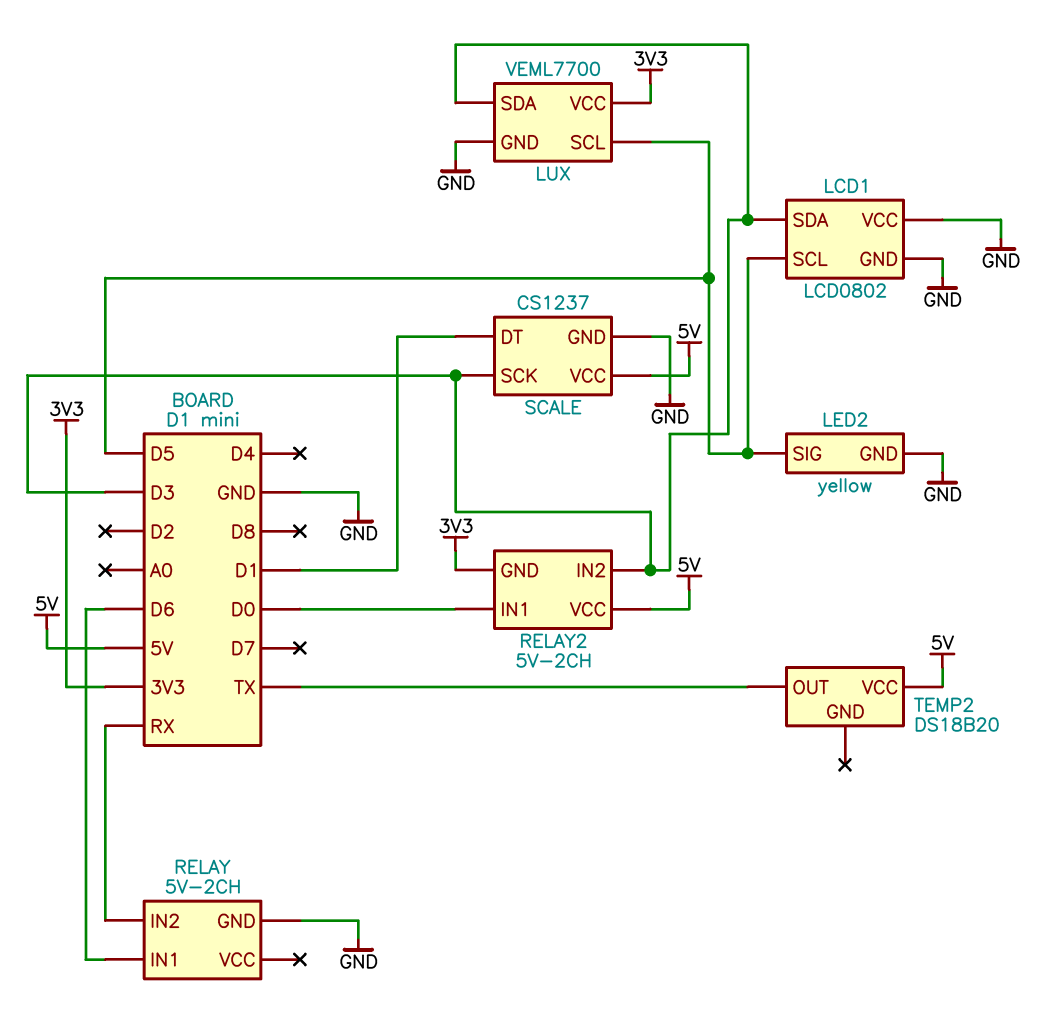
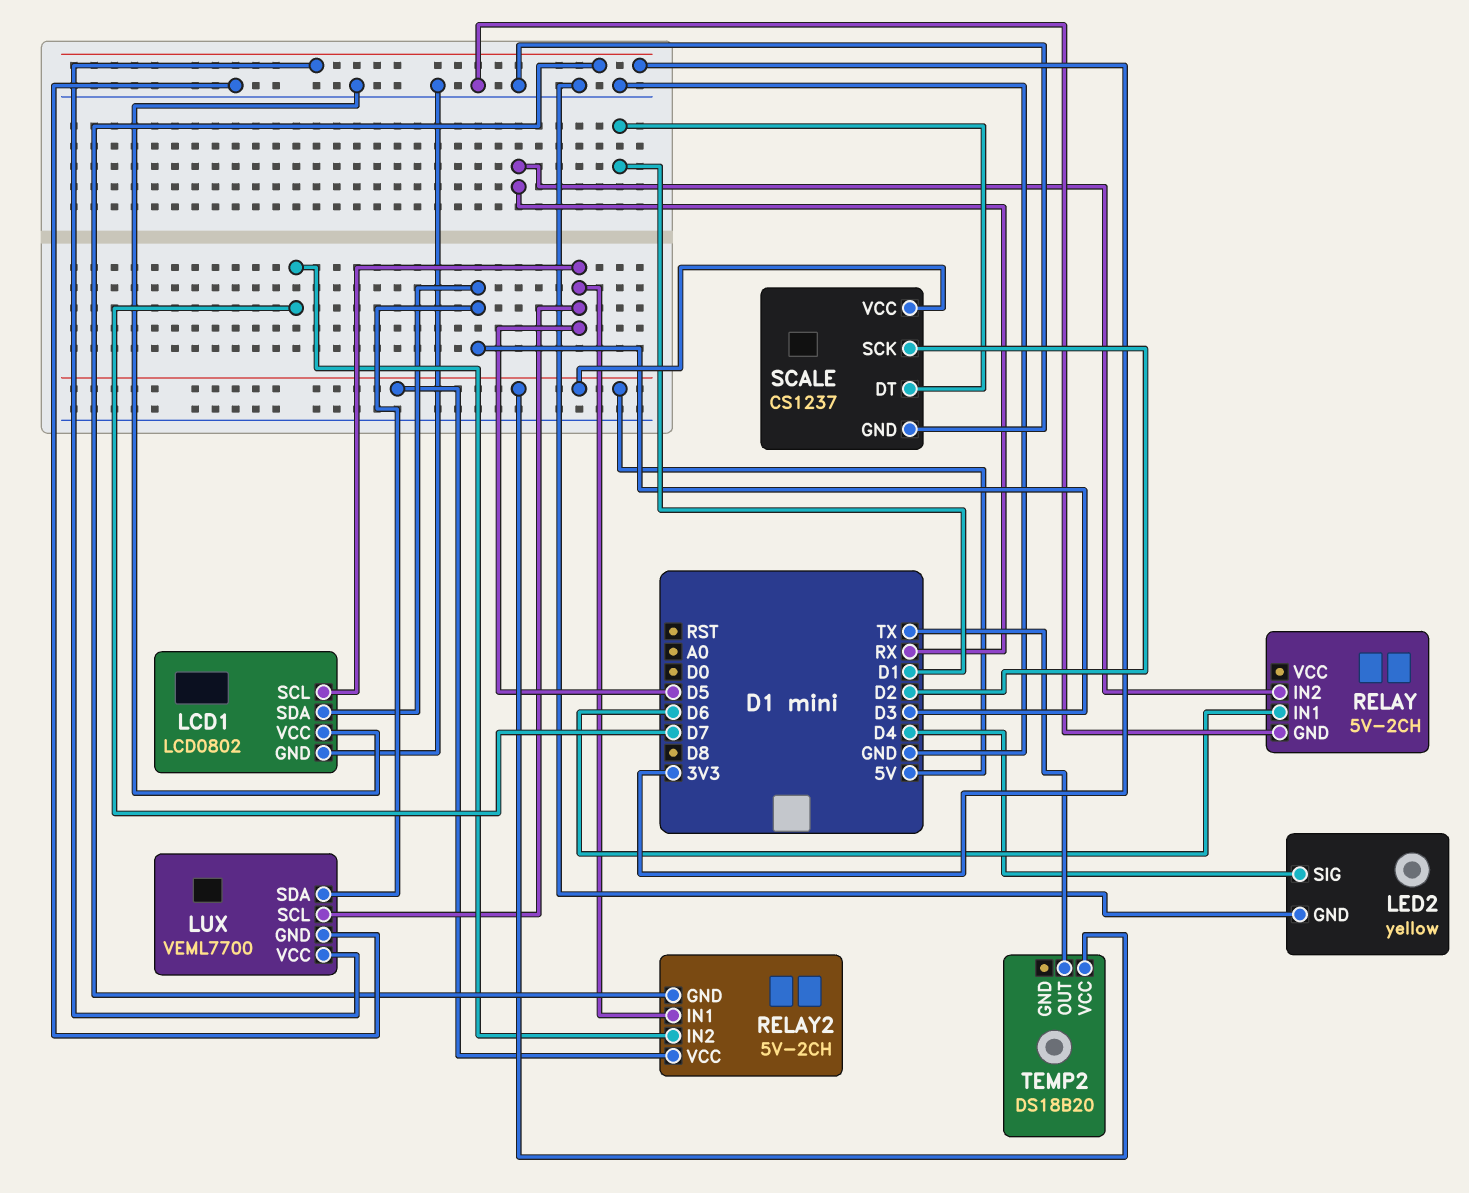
LED2 pin SIG: D5 -> D4
RELAY2 pin IN1: D0 -> D5
RELAY2 pin IN2: D3 -> D7
SCALE pin SCK: D3 -> D2

